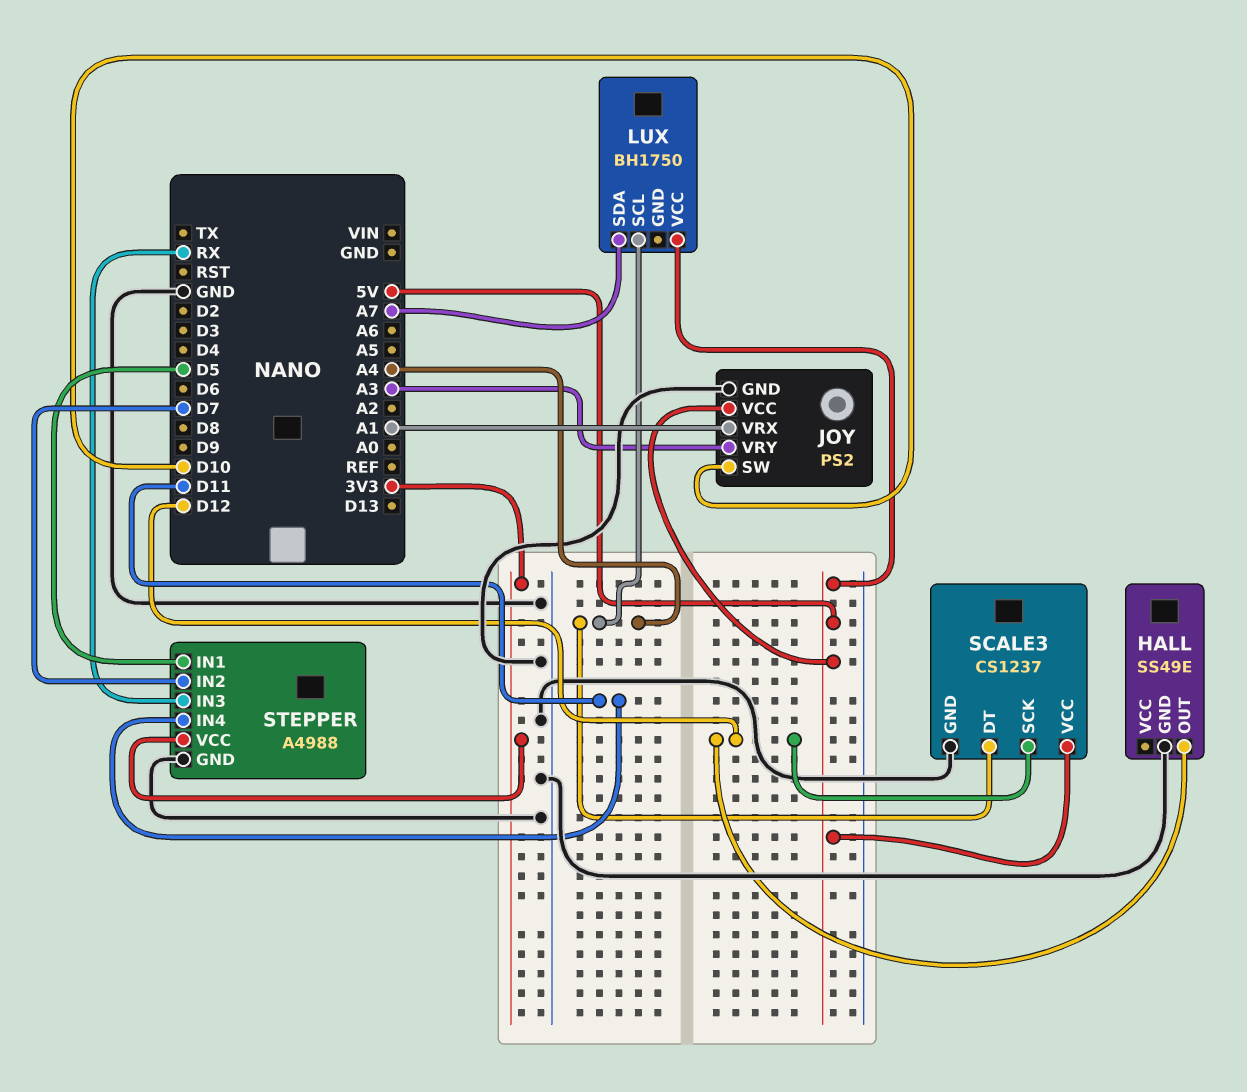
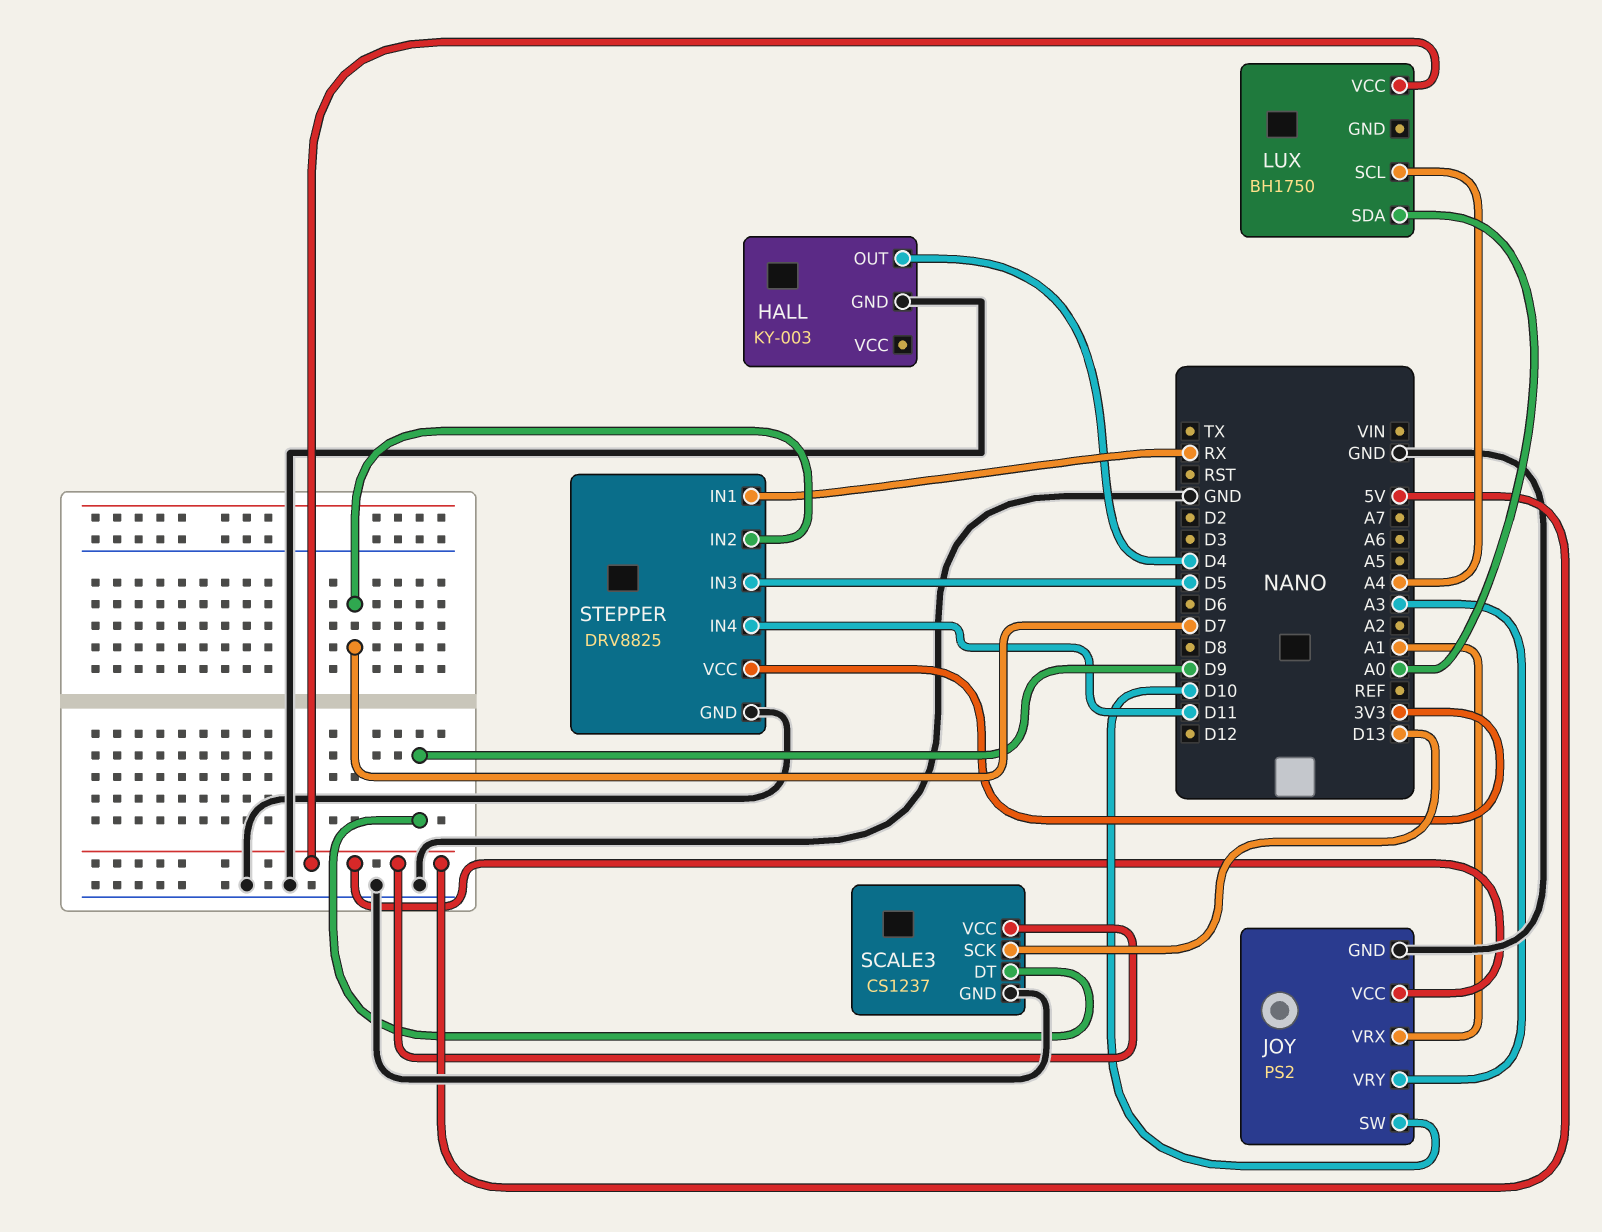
HALL: SS49E -> KY-003
HALL pin OUT: D12 -> D4
LUX pin SDA: A7 -> A0
SCALE3 pin DT: A4 -> D9
SCALE3 pin SCK: D12 -> D13
STEPPER: A4988 -> DRV8825
STEPPER pin IN1: D5 -> RX
STEPPER pin IN3: RX -> D5

